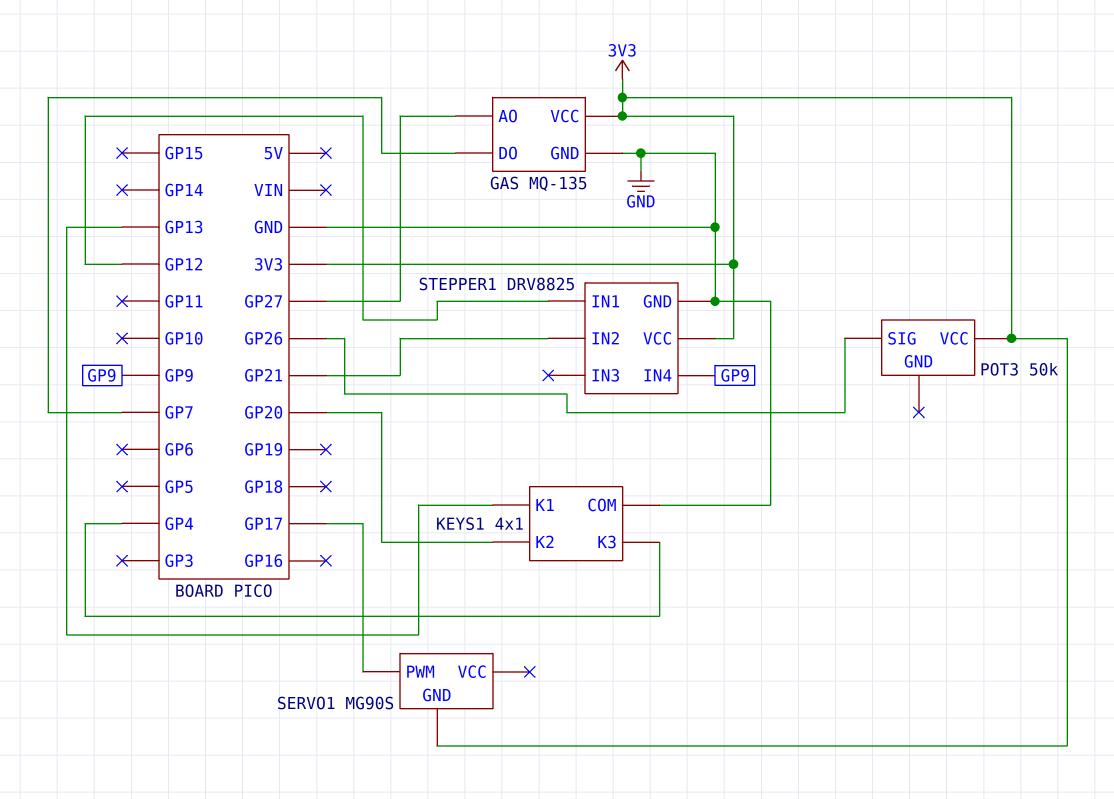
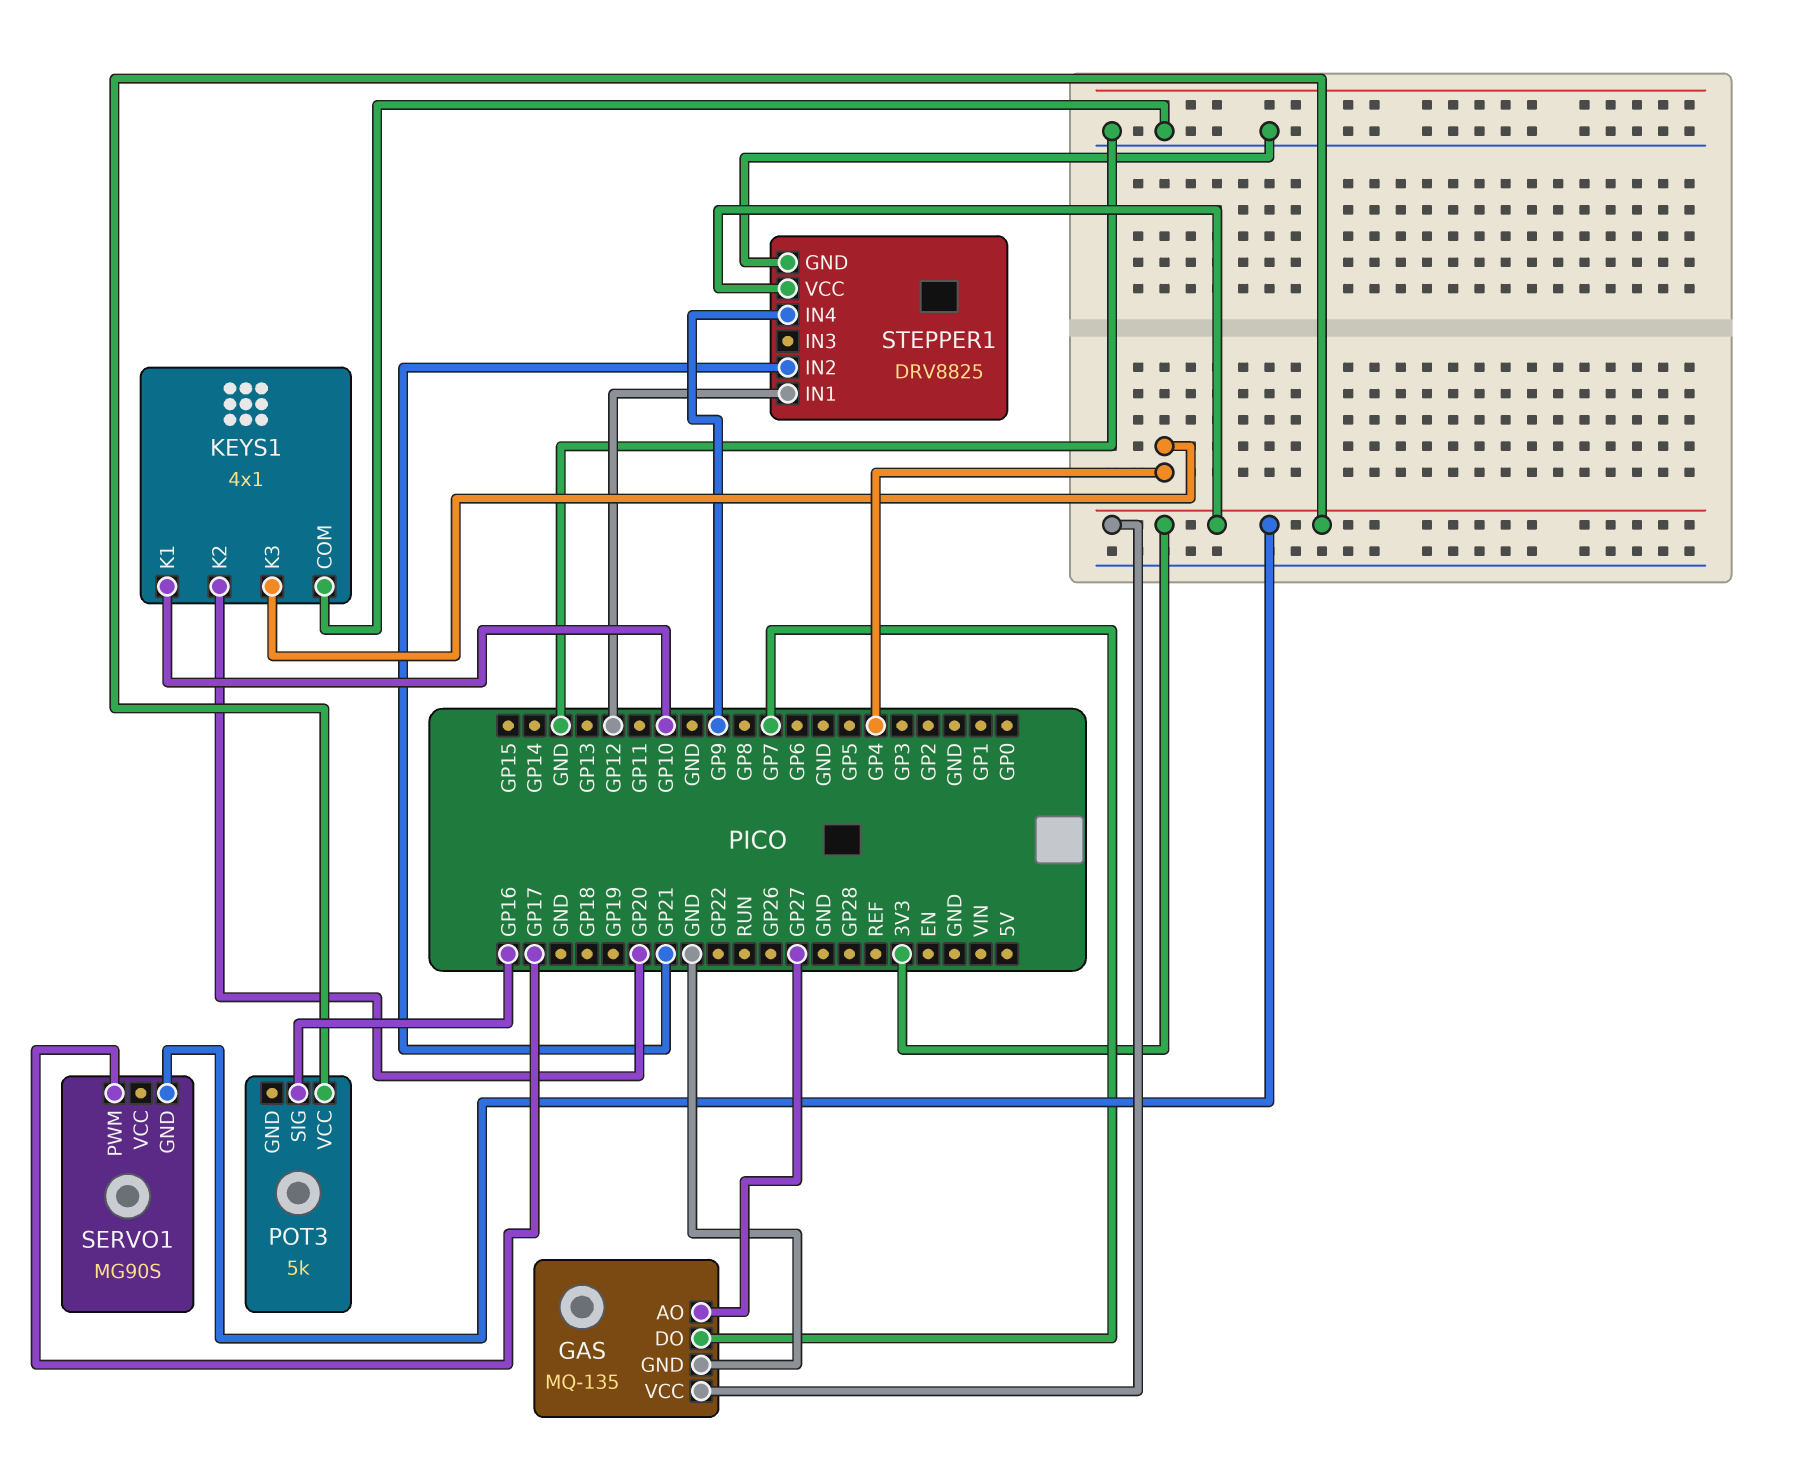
KEYS1 pin K1: GP13 -> GP10
POT3: 50k -> 5k
POT3 pin SIG: GP26 -> GP16

